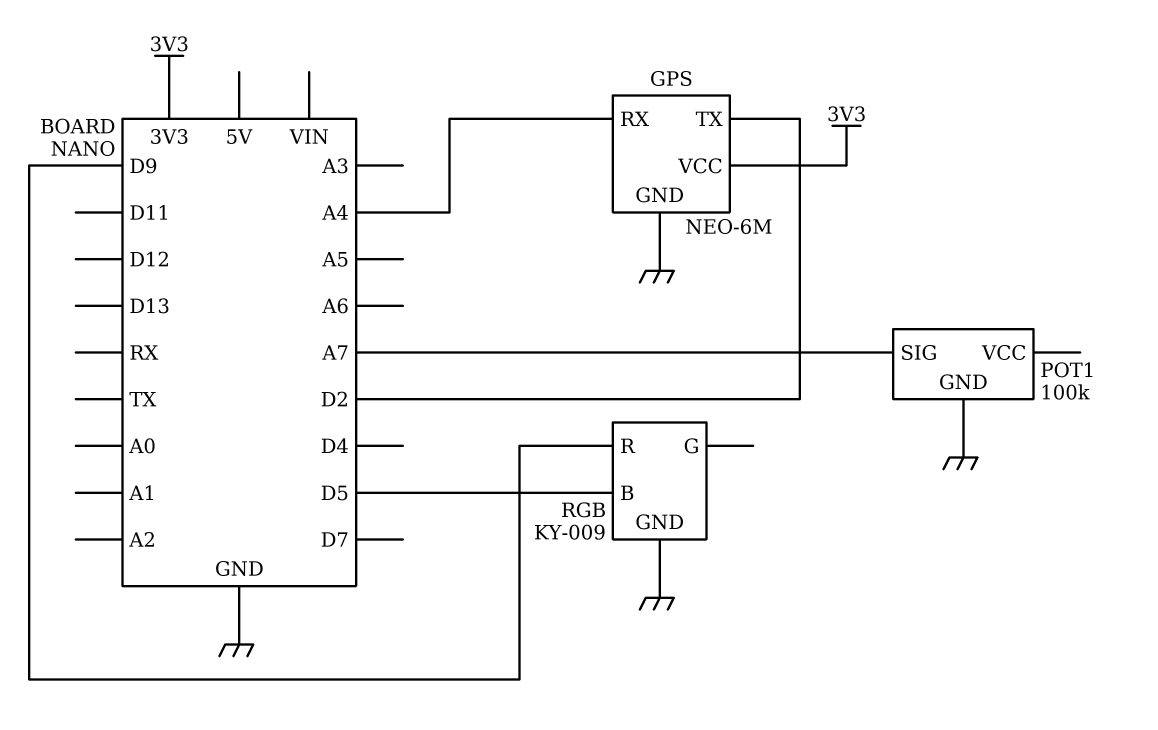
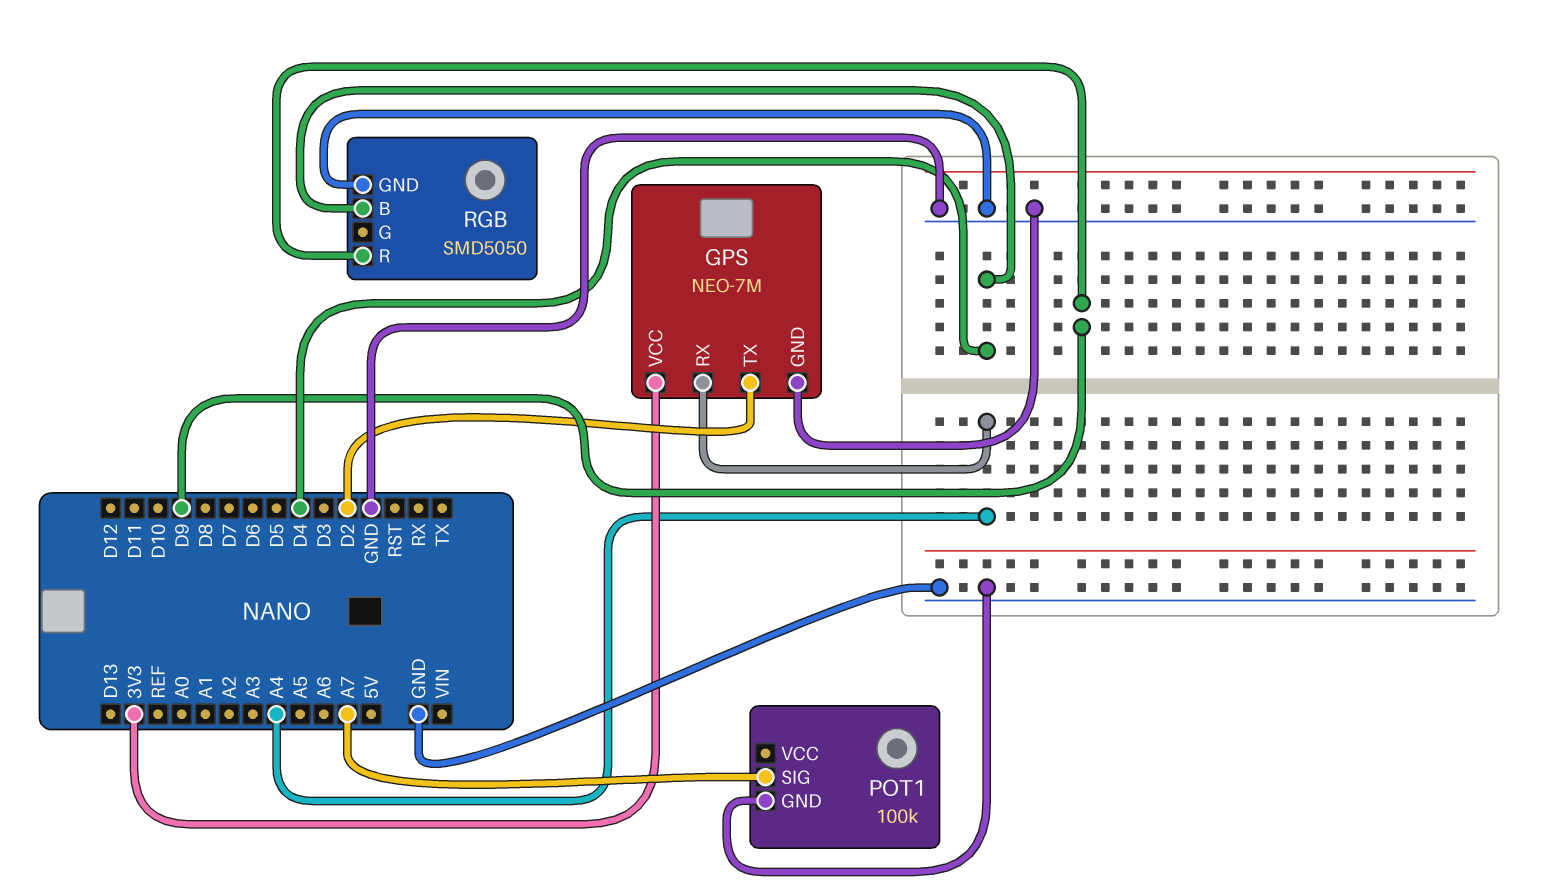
GPS: NEO-6M -> NEO-7M
RGB: KY-009 -> SMD5050
RGB pin B: D5 -> D4

